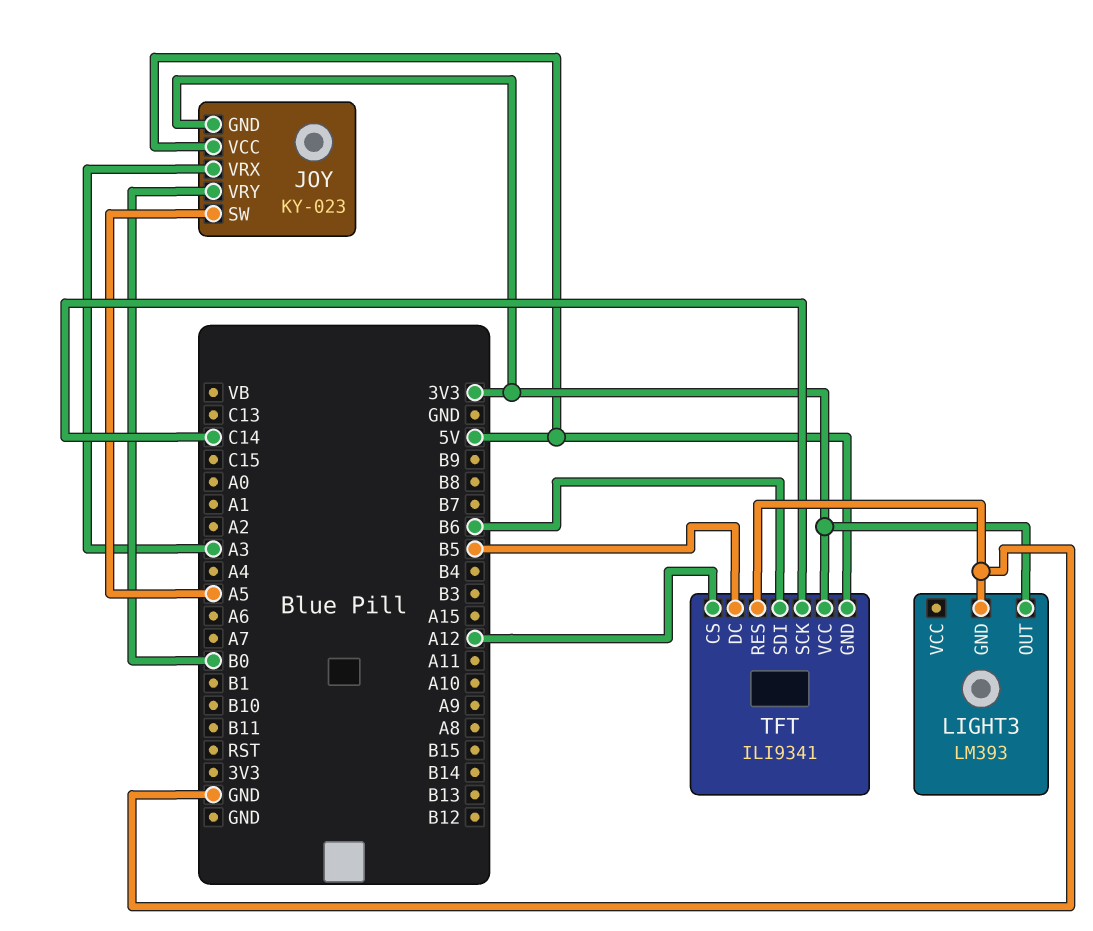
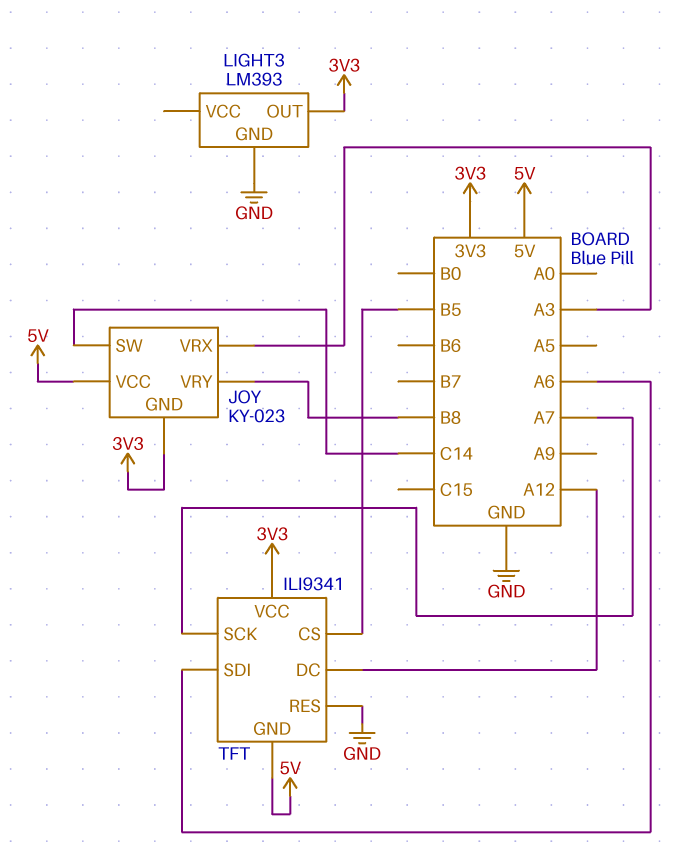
JOY pin SW: A5 -> C14
JOY pin VRY: B0 -> B8
TFT pin CS: A12 -> B5
TFT pin DC: B5 -> A12
TFT pin SCK: C14 -> A7
TFT pin SDI: B6 -> A6

